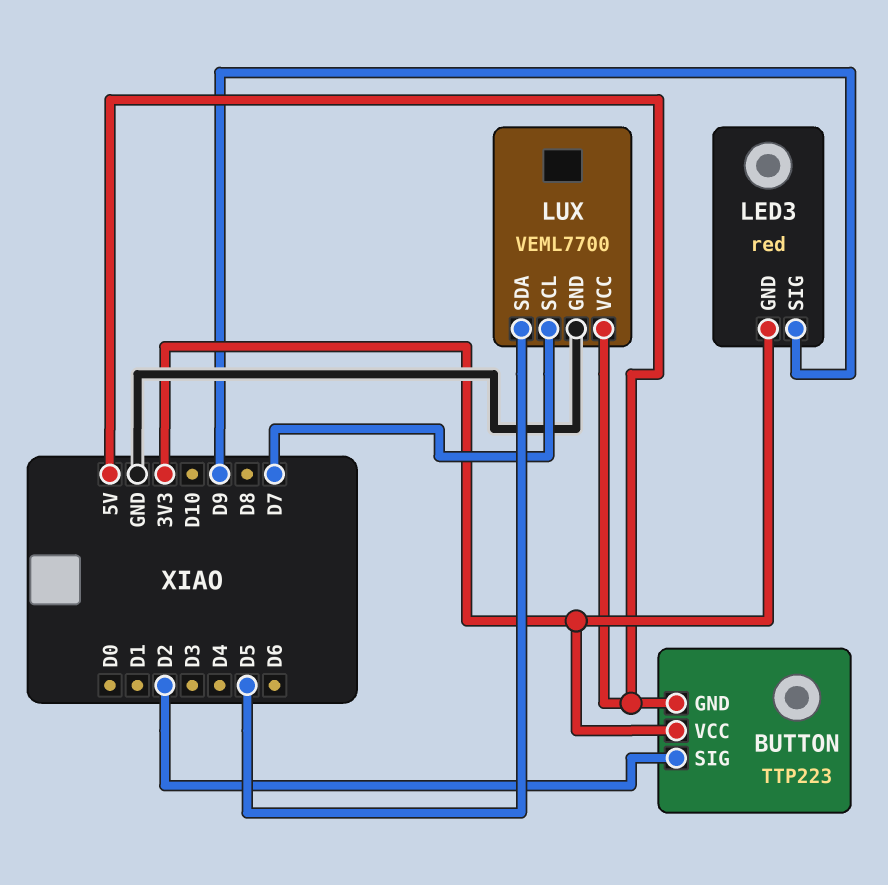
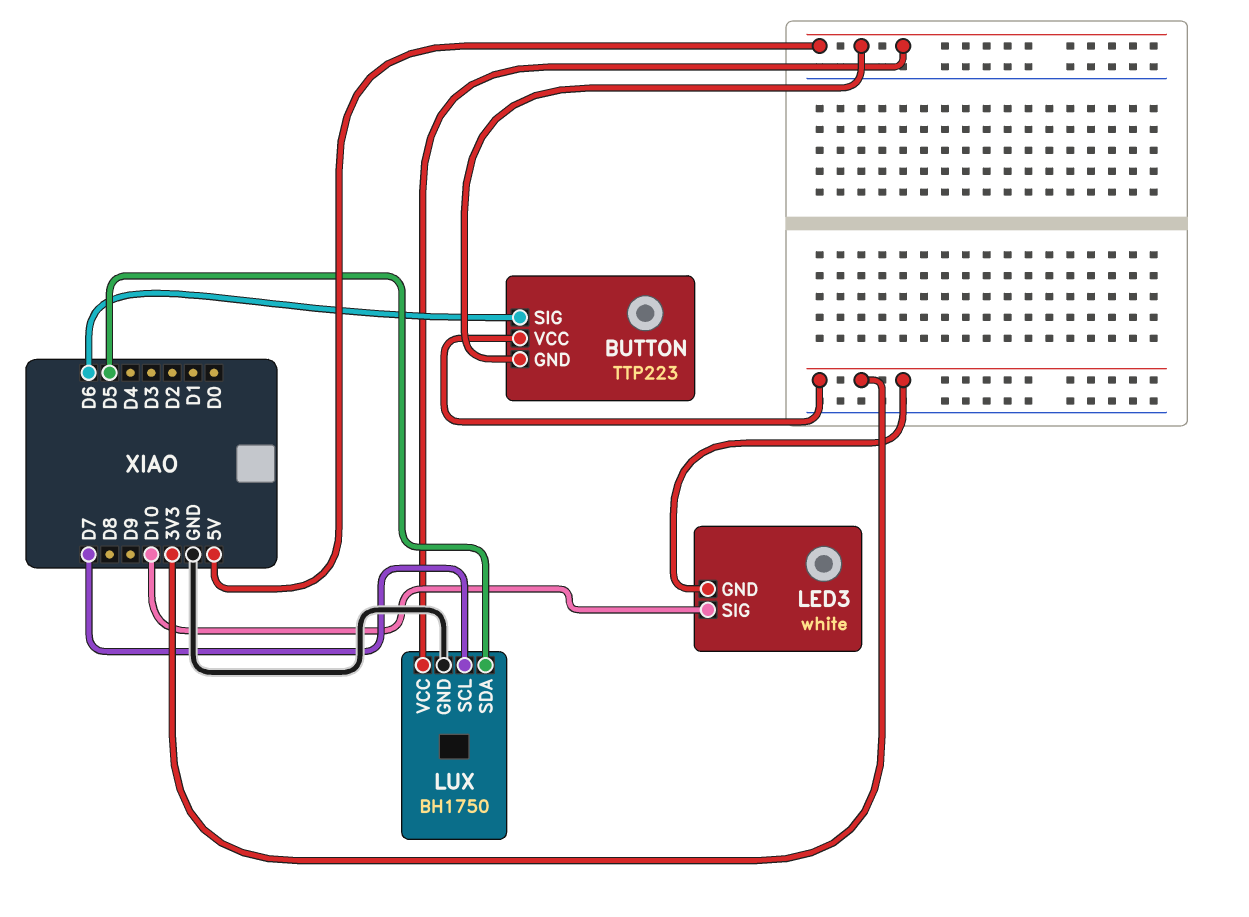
BUTTON pin SIG: D2 -> D6
LED3: red -> white
LED3 pin SIG: D9 -> D10
LUX: VEML7700 -> BH1750

